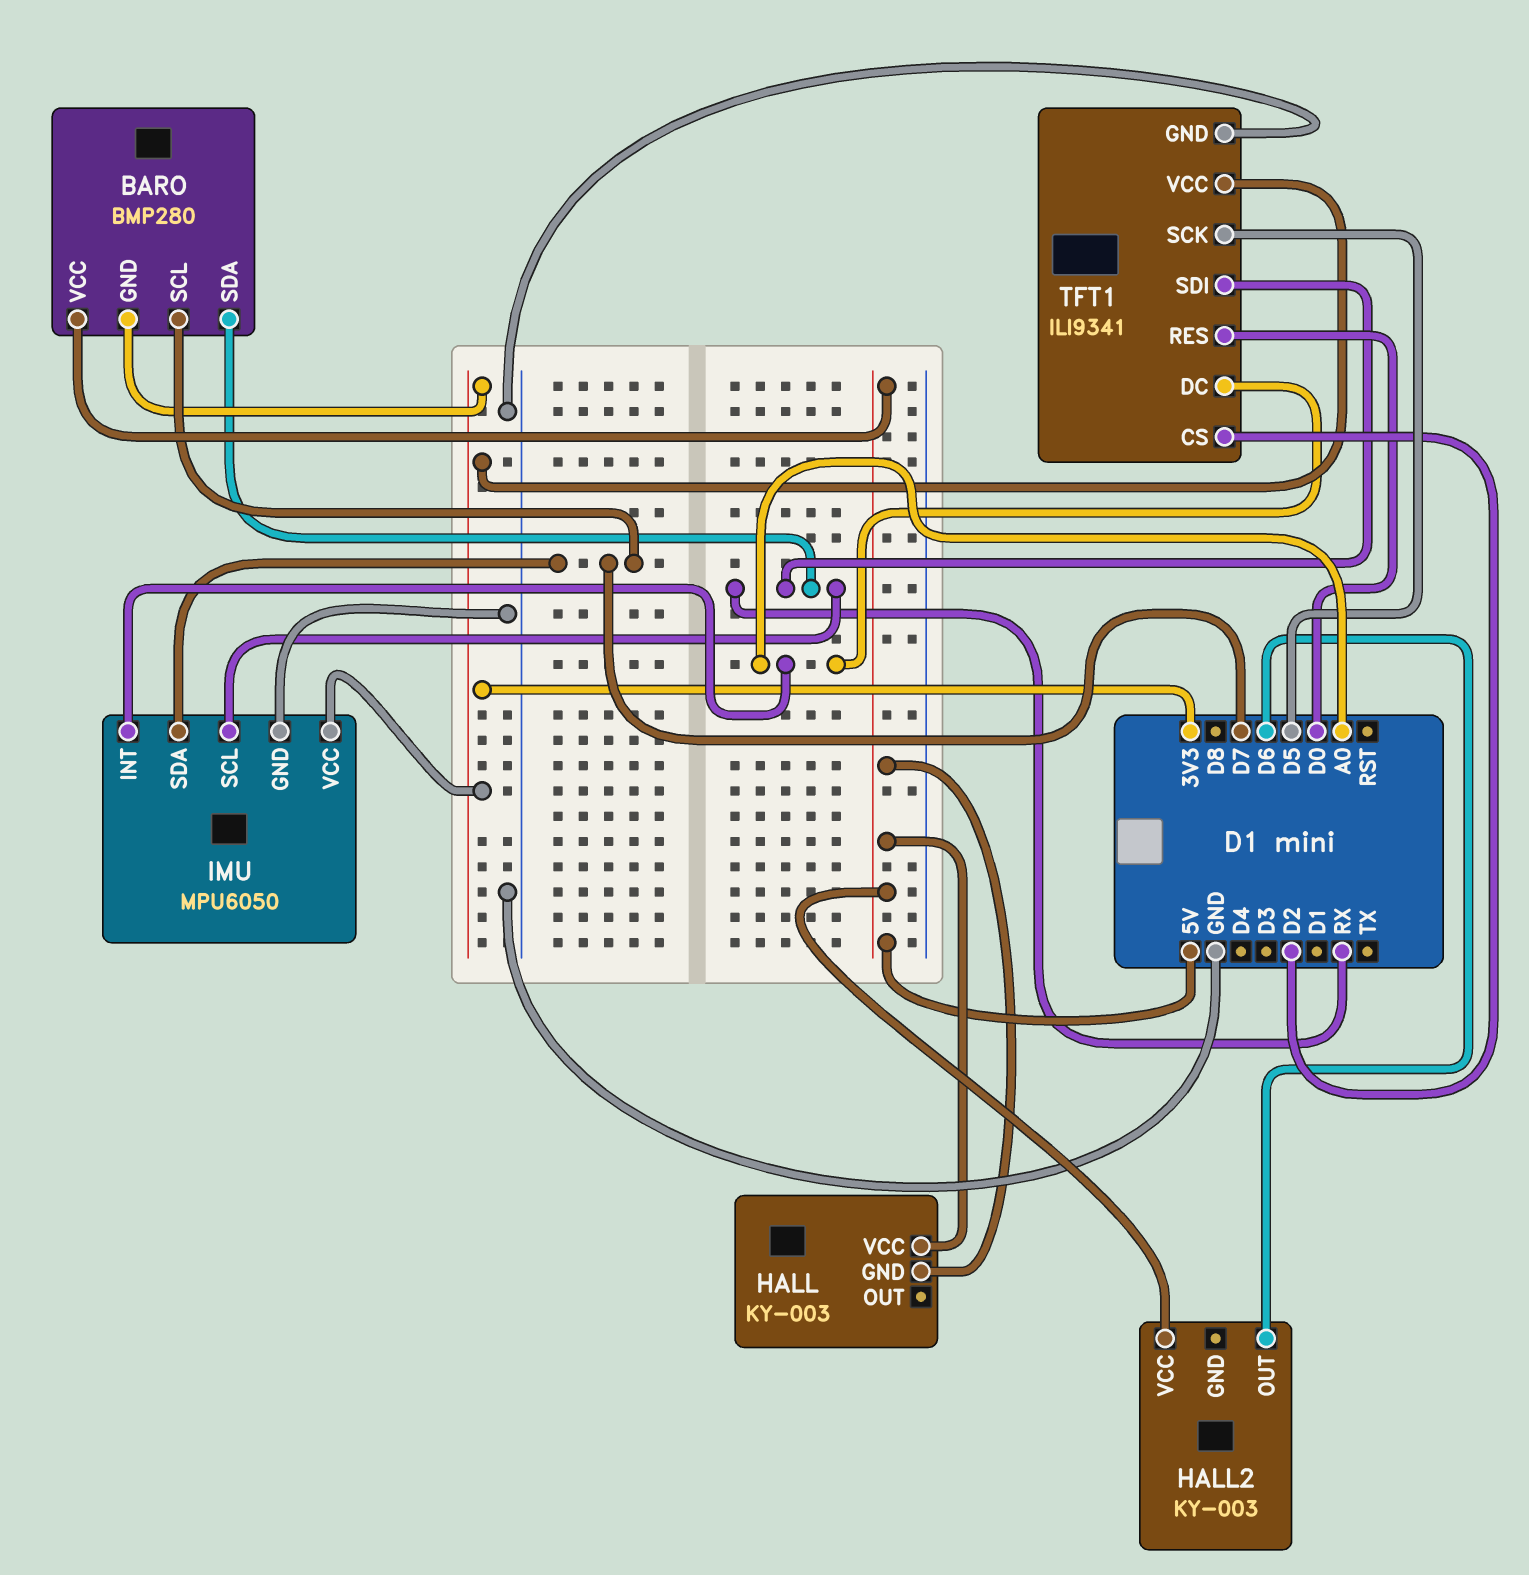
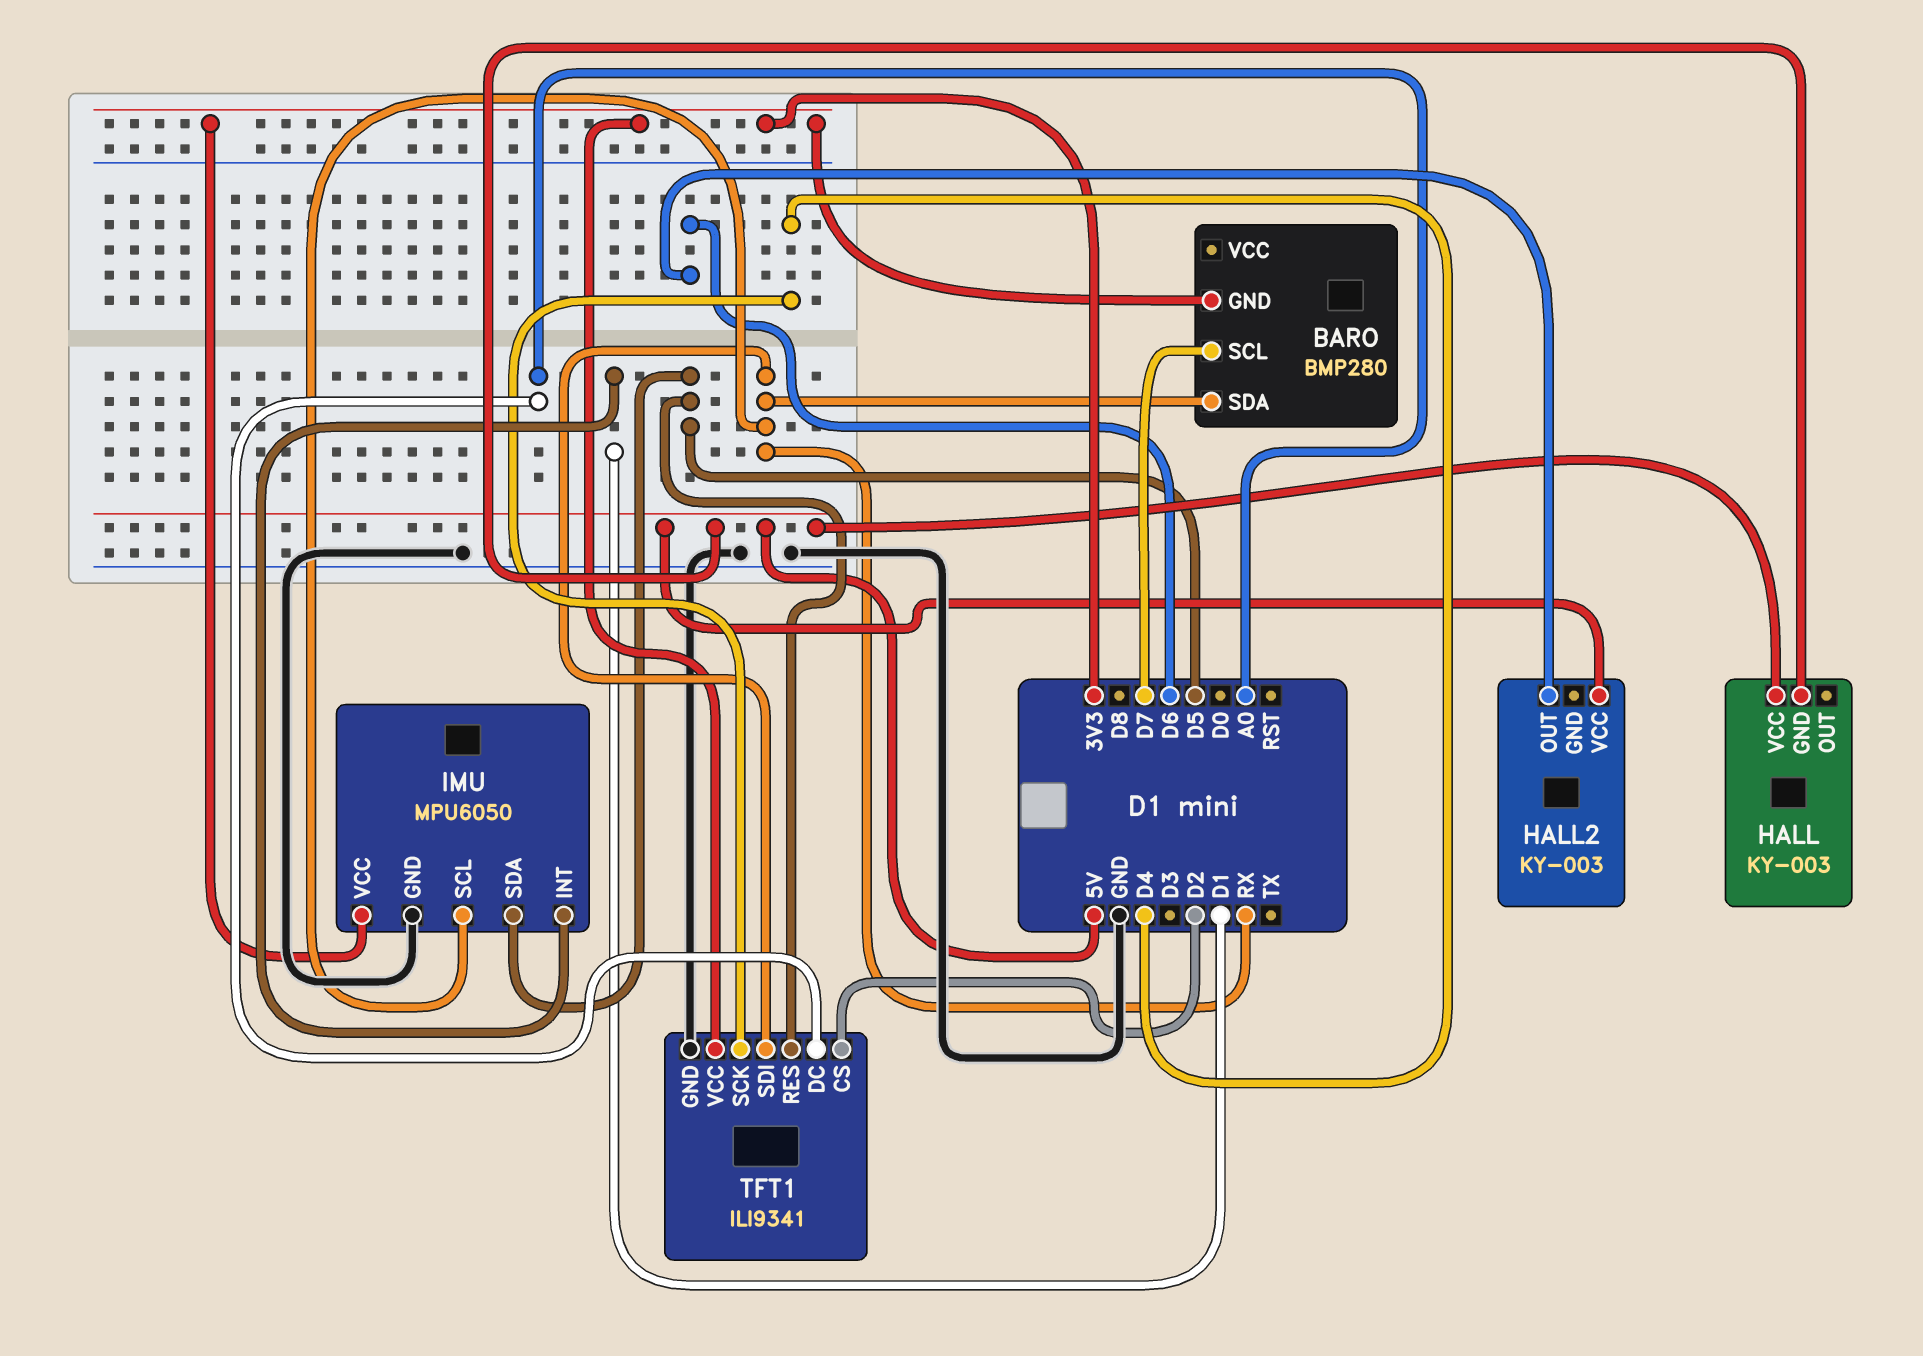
BARO pin VCC: 5V -> none
IMU pin INT: A0 -> D1
IMU pin SDA: D7 -> D5
TFT1 pin RES: D0 -> D5
TFT1 pin SCK: D5 -> D4

